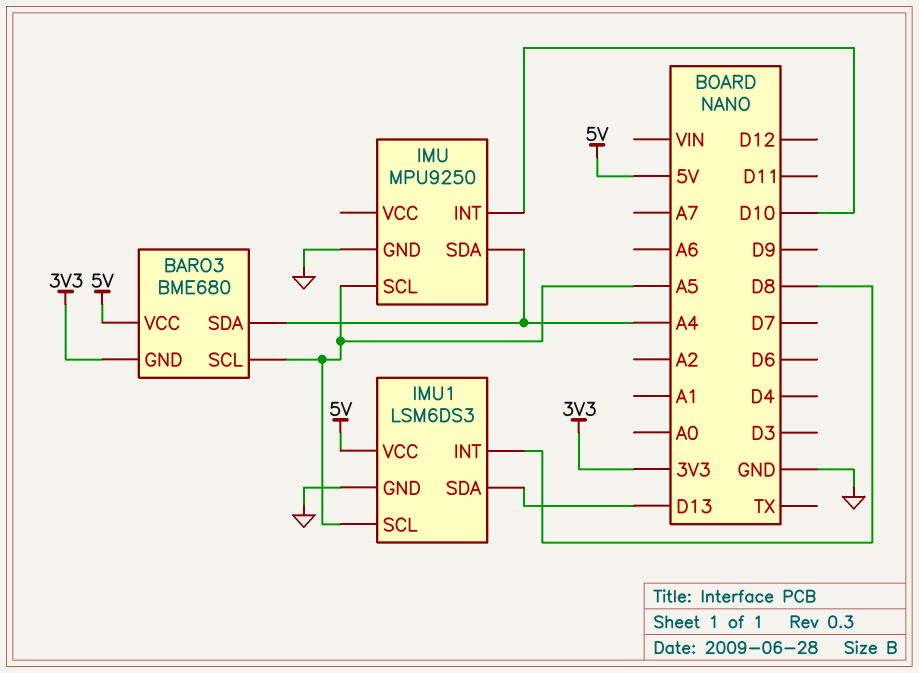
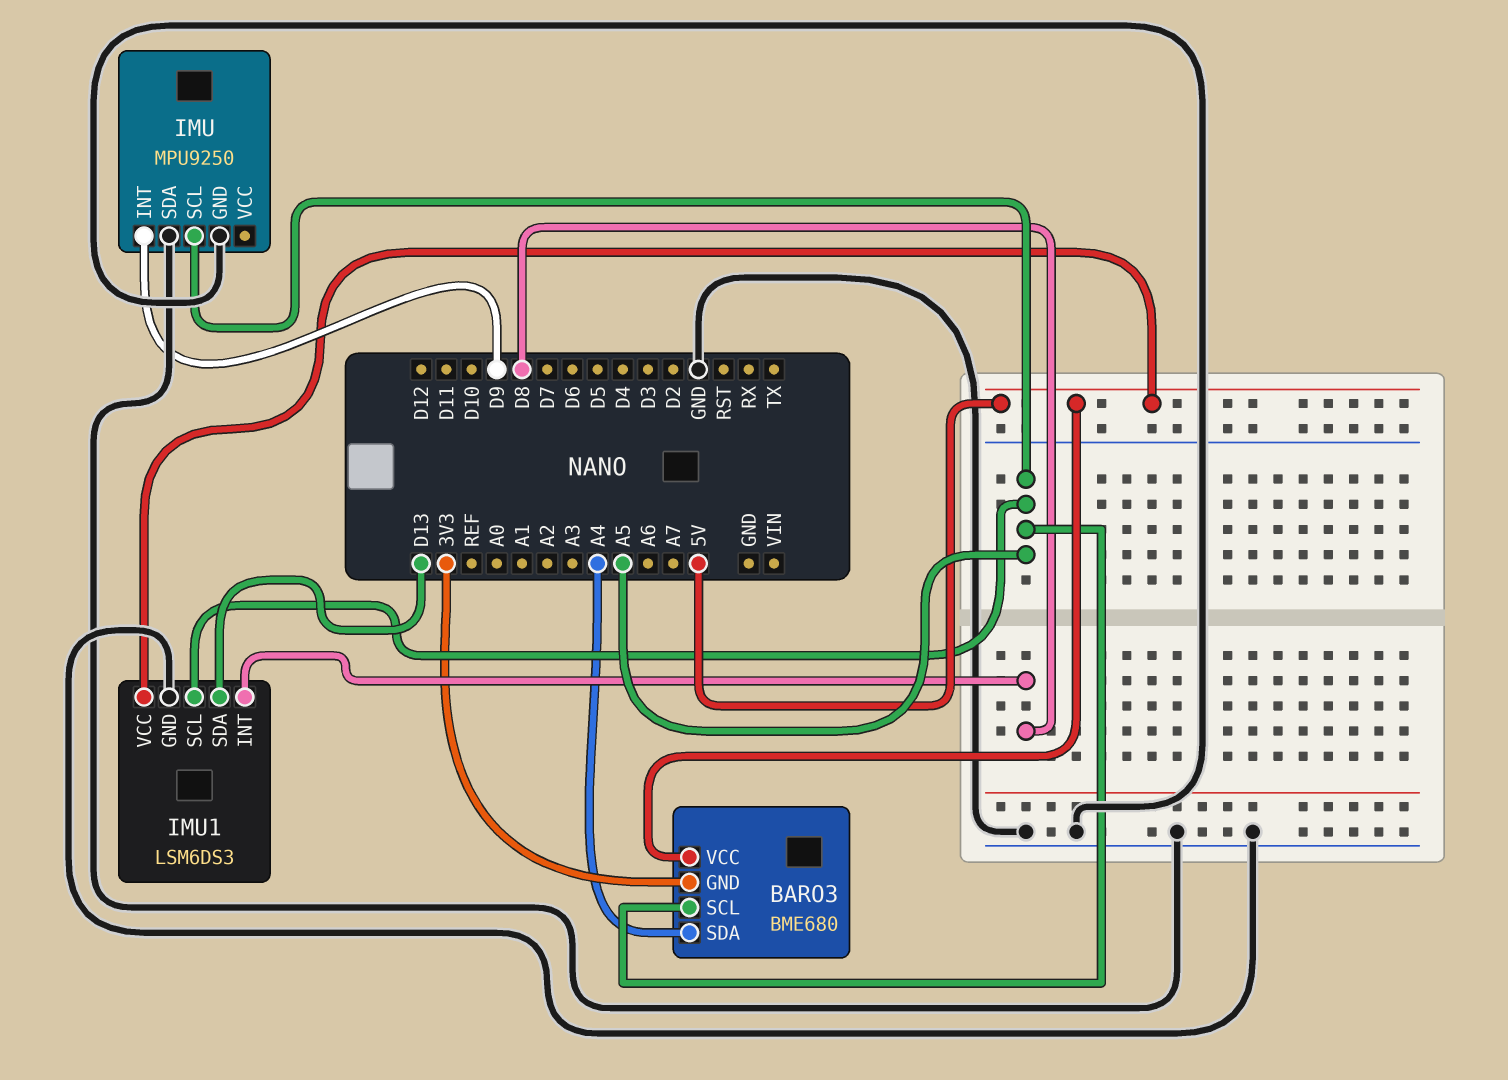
IMU pin INT: D10 -> D9
IMU pin SDA: A4 -> GND

